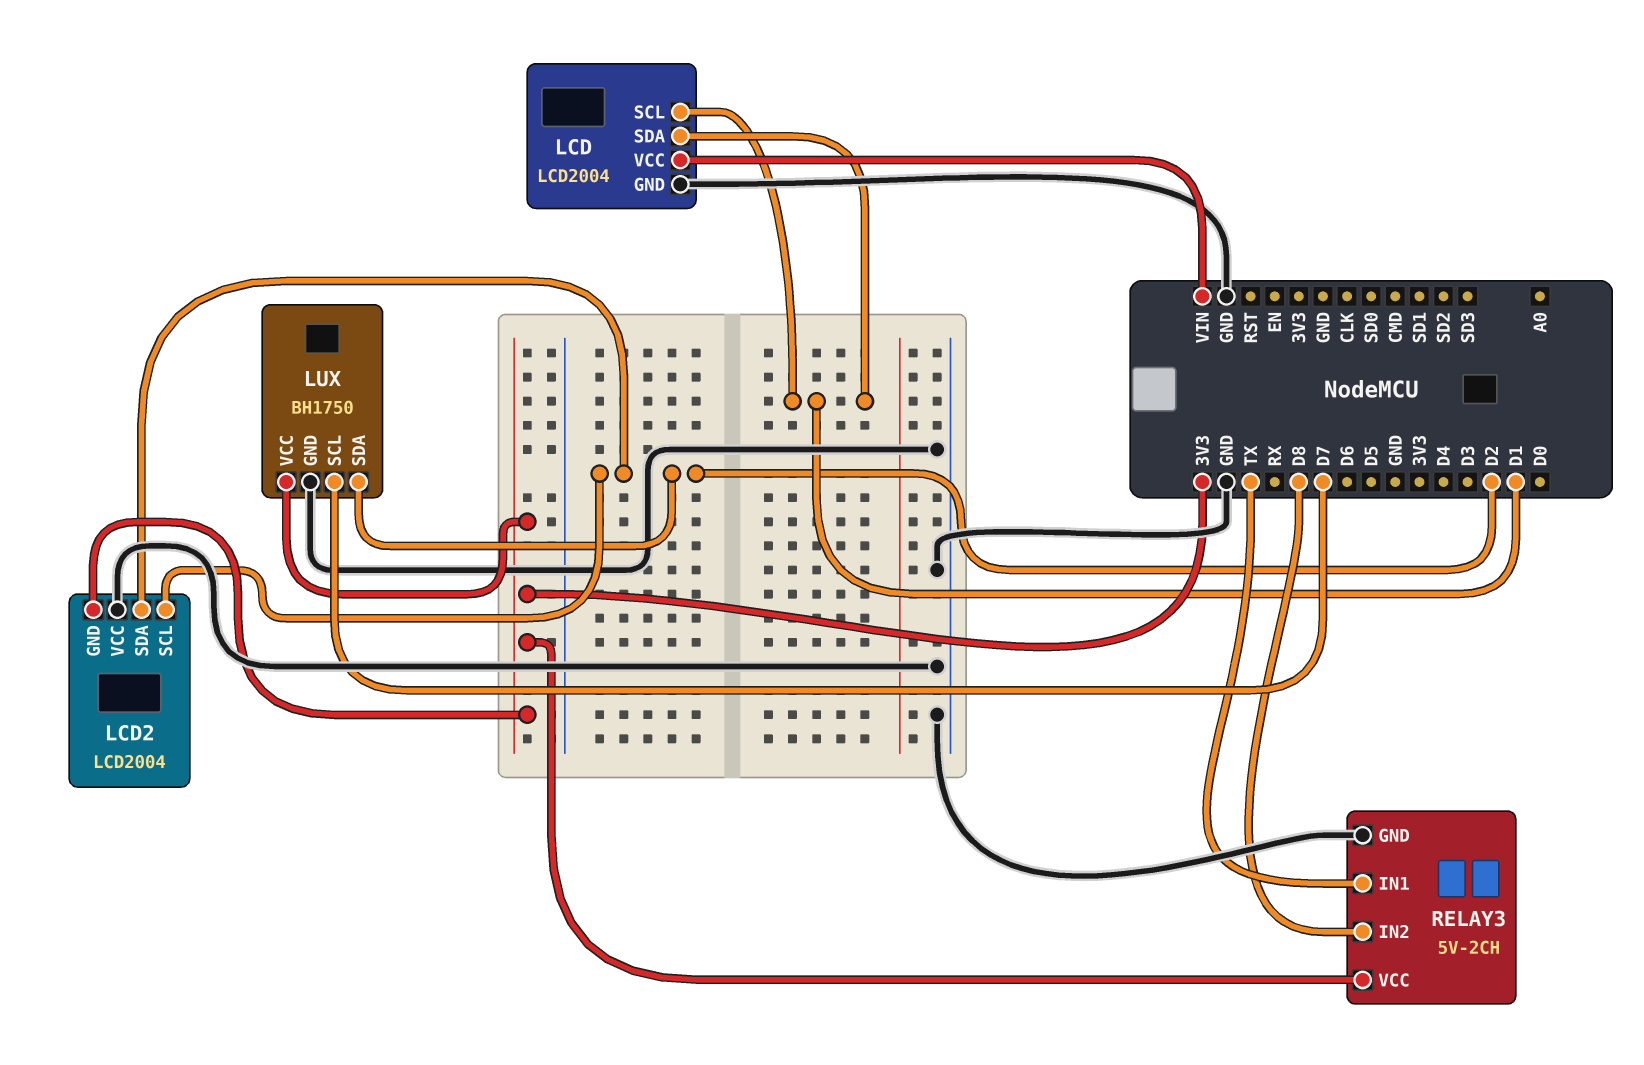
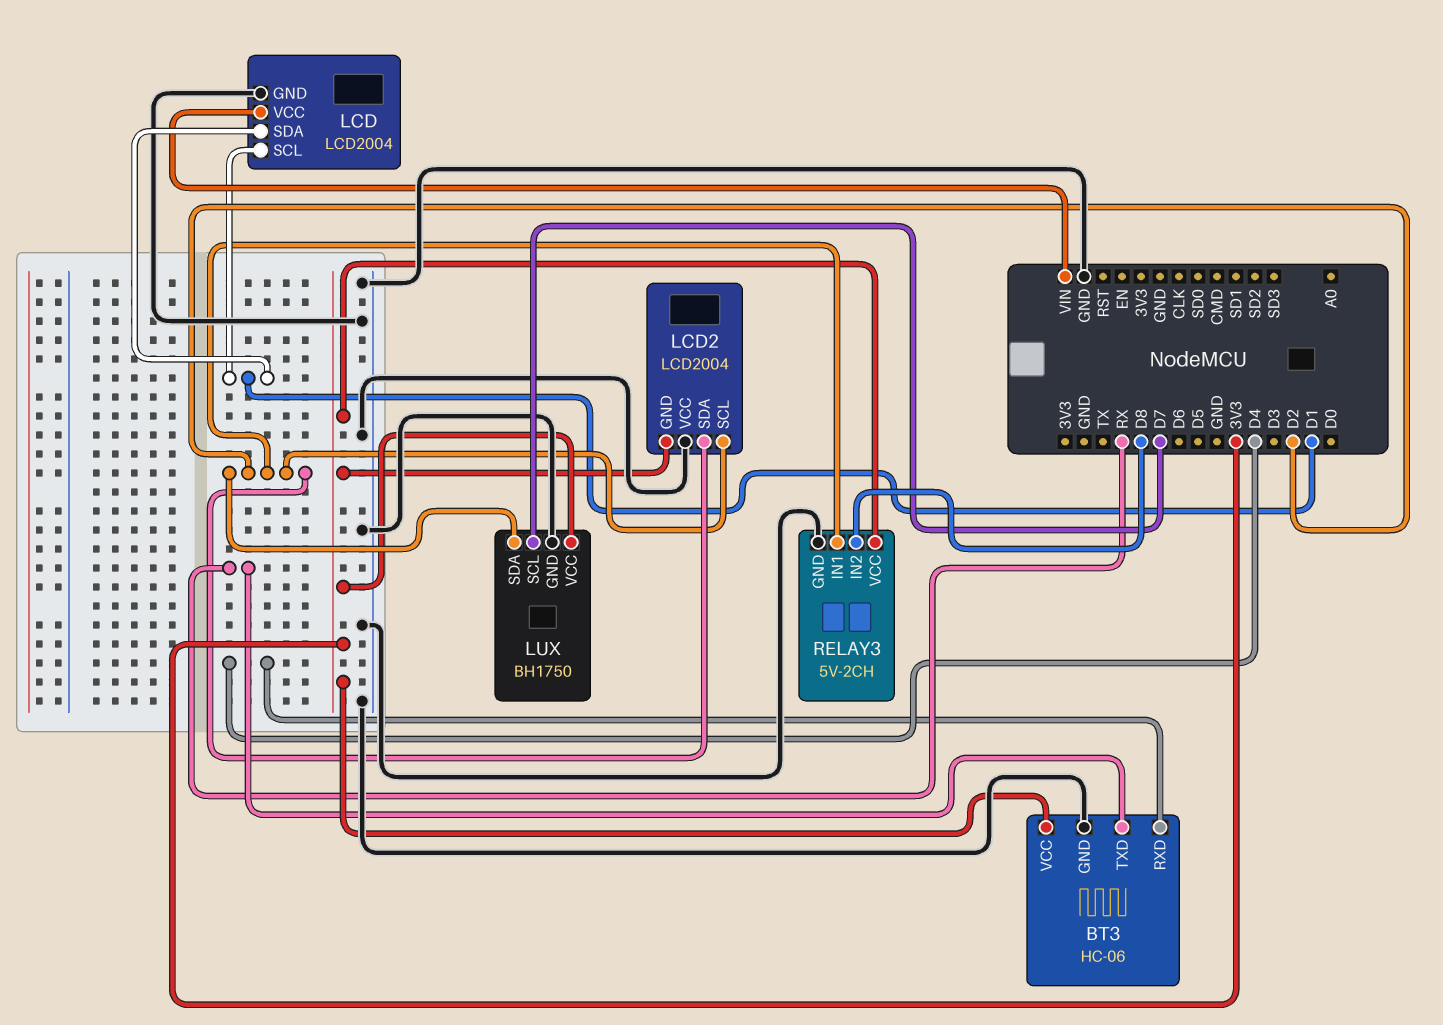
BT3: none -> HC-06
BT3 pin GND: none -> GND
BT3 pin RXD: none -> D4
BT3 pin TXD: none -> RX
BT3 pin VCC: none -> 3V3
RELAY3 pin IN1: TX -> D2

